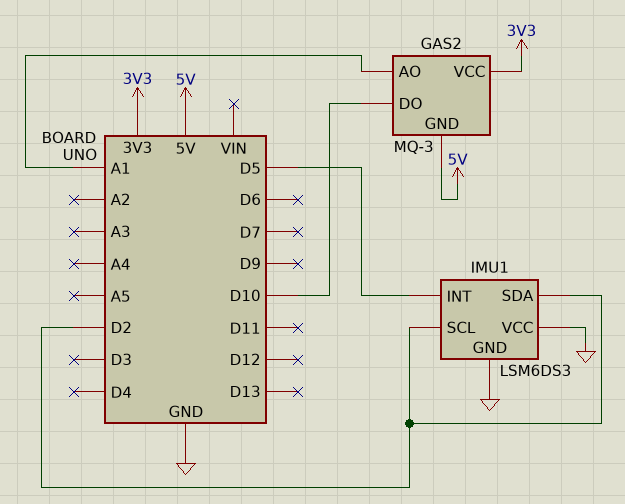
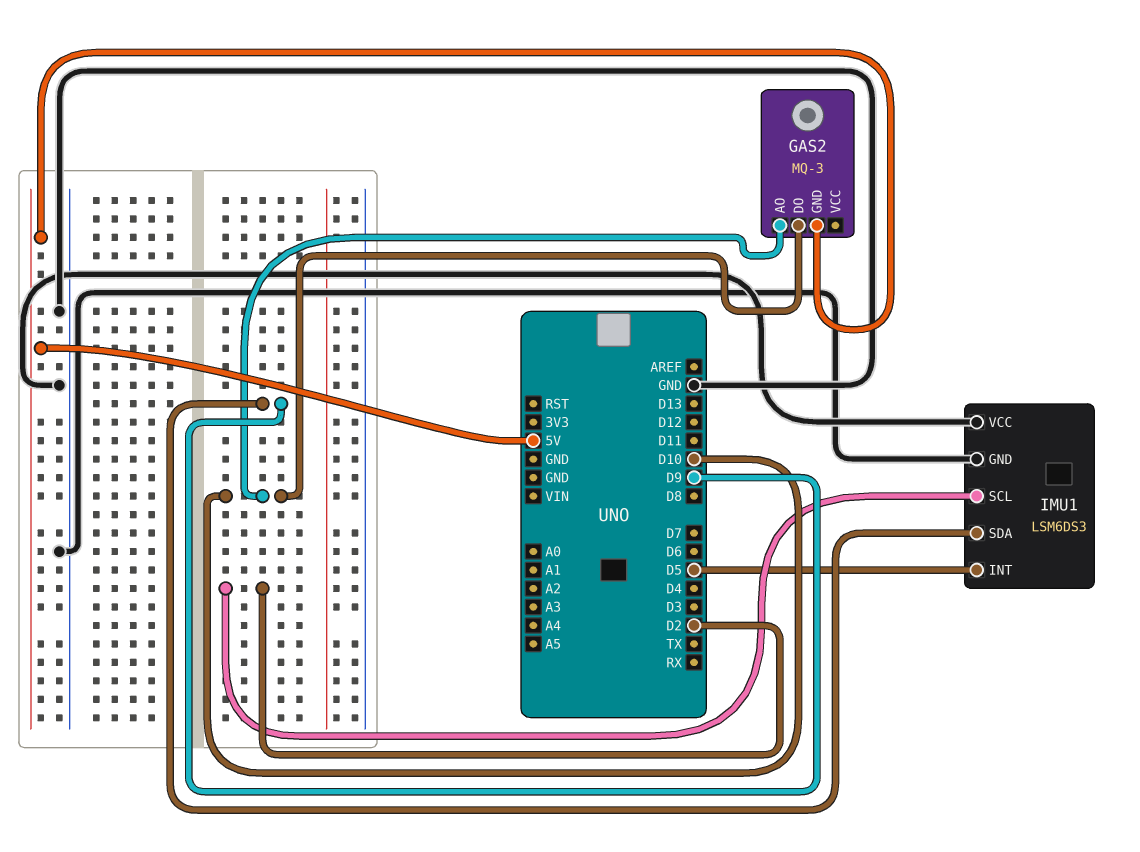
GAS2 pin AO: A1 -> D10
GAS2 pin VCC: 3V3 -> none
IMU1 pin SDA: D2 -> D9

